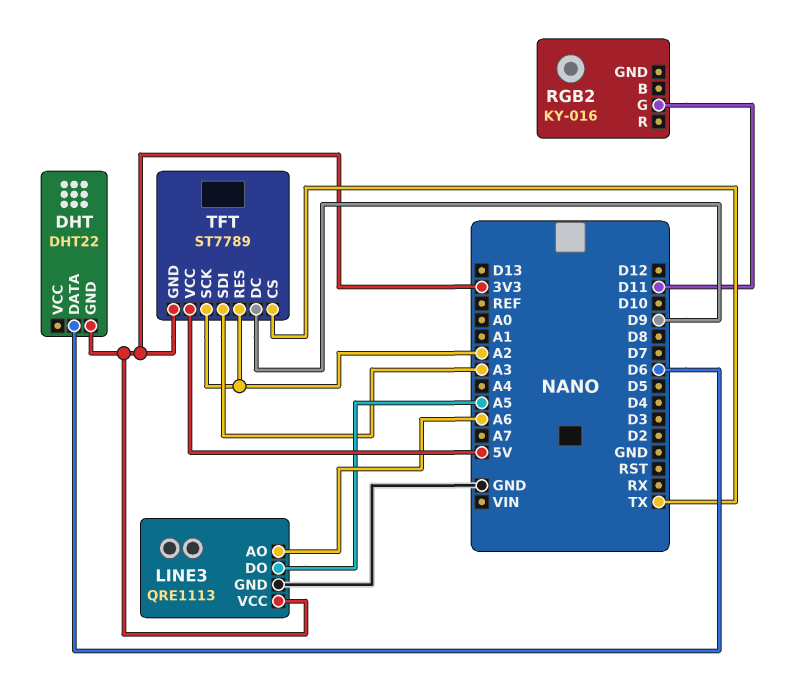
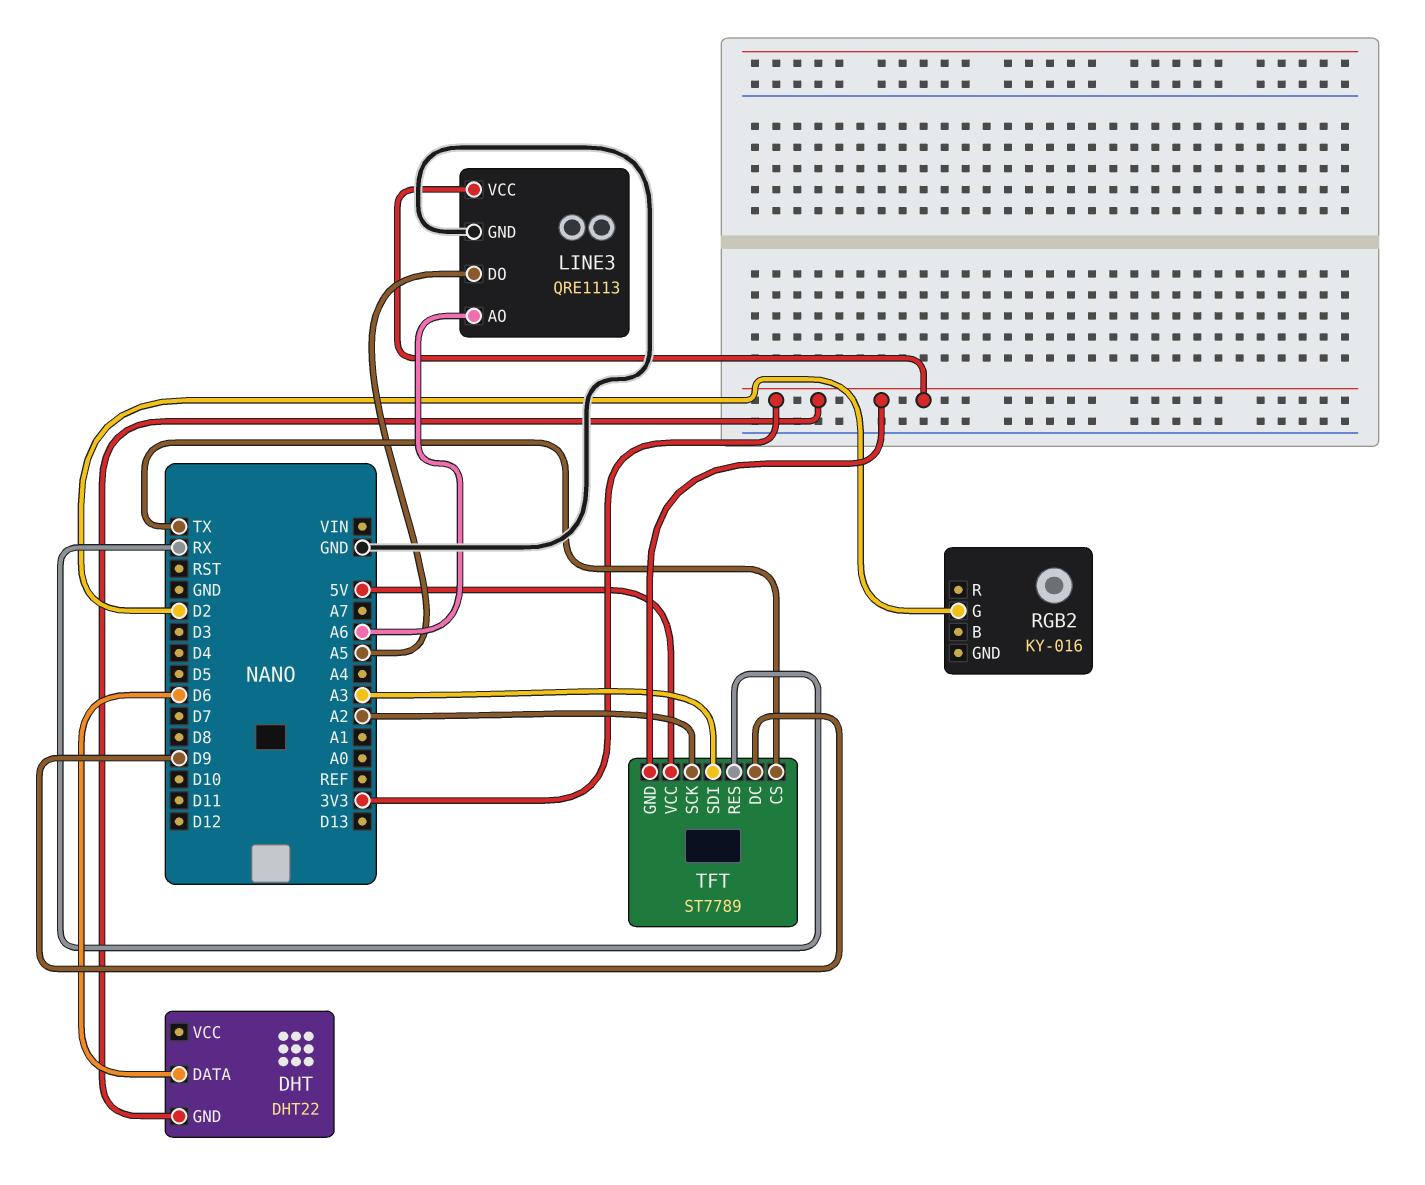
RGB2 pin G: D11 -> D2
TFT pin RES: A2 -> RX

